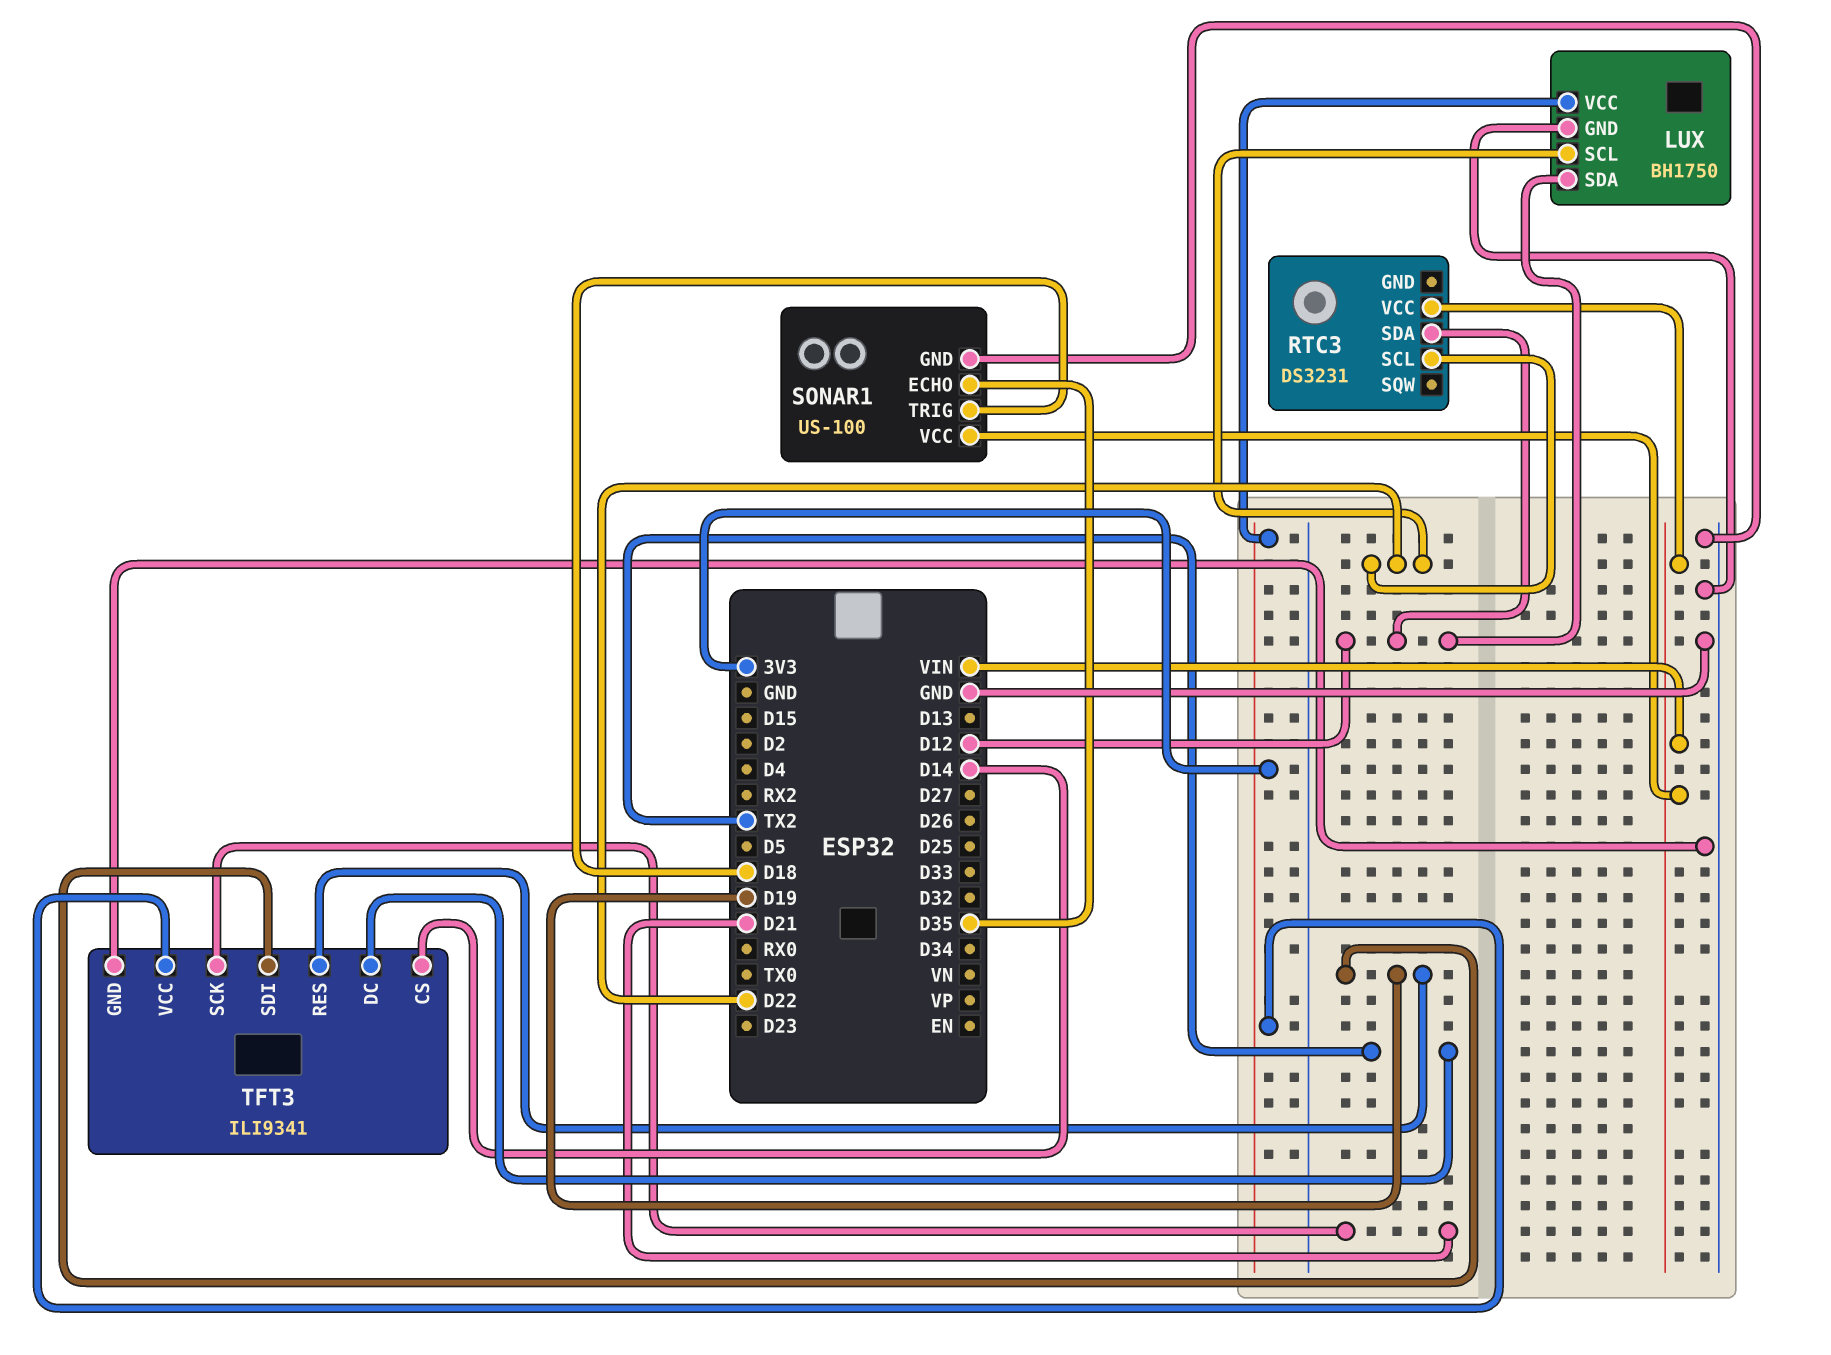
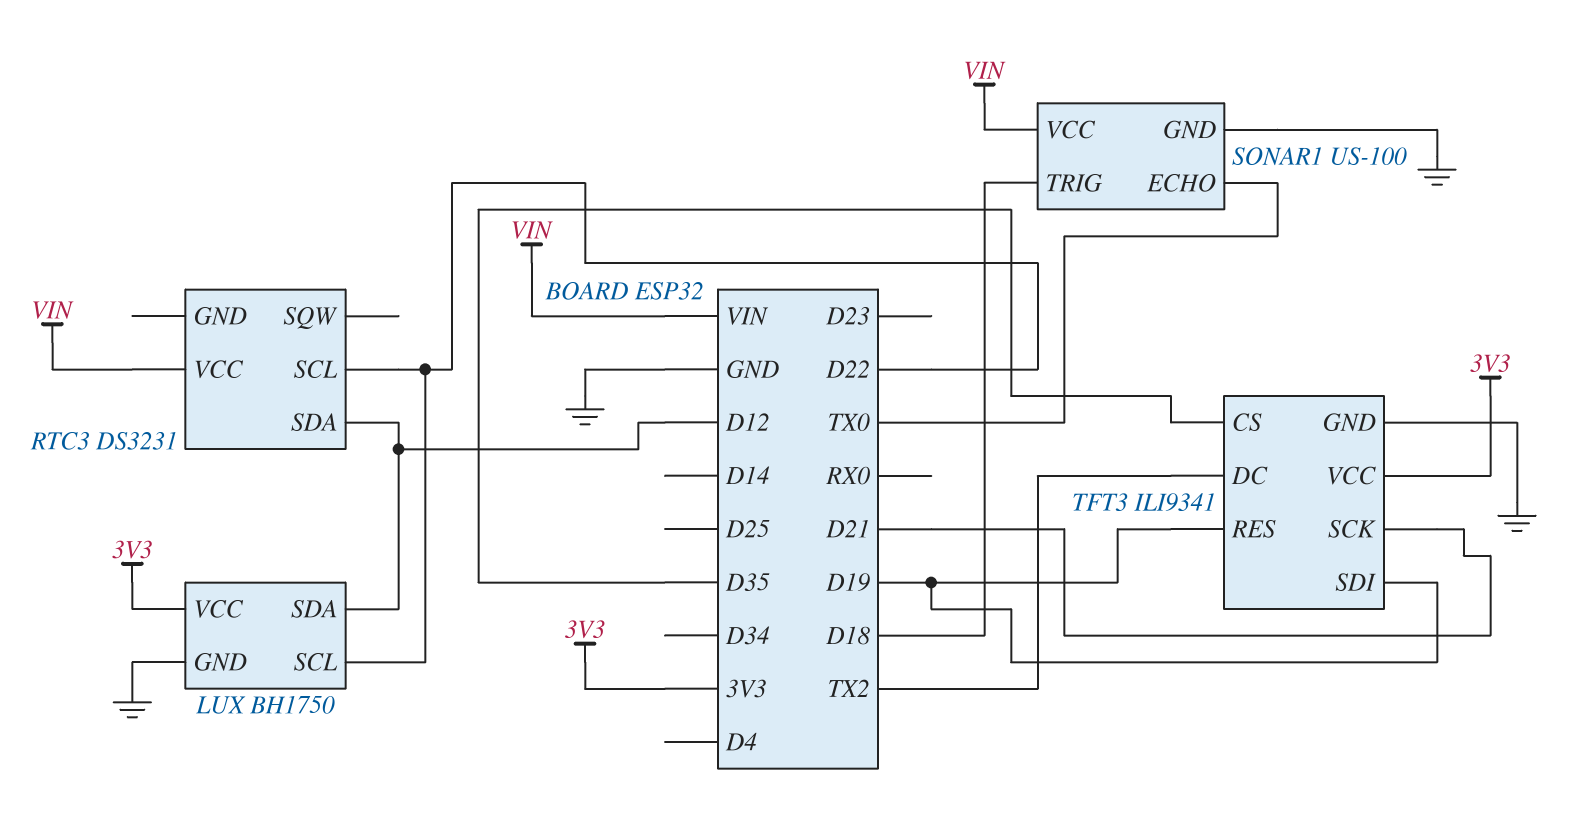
SONAR1 pin ECHO: D35 -> TX0
TFT3 pin CS: D14 -> D35

